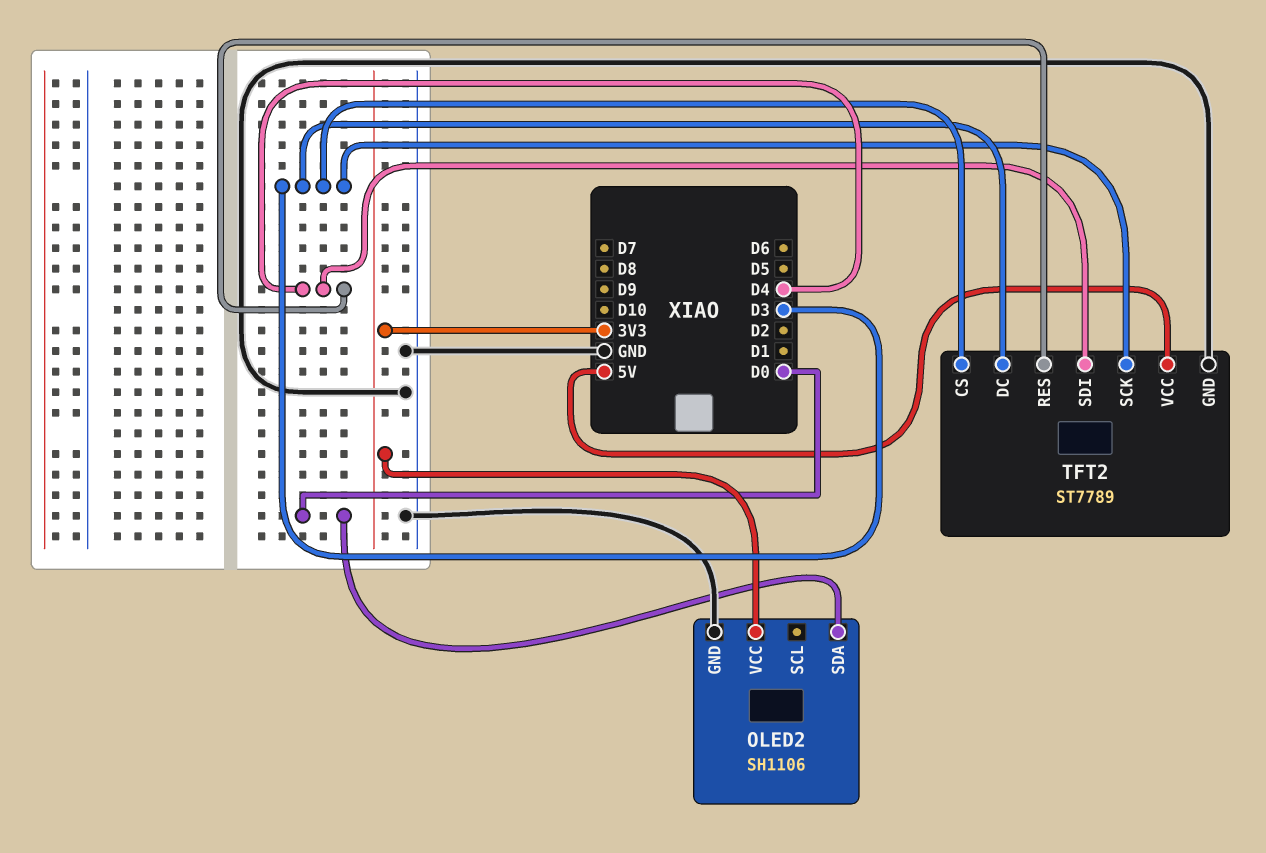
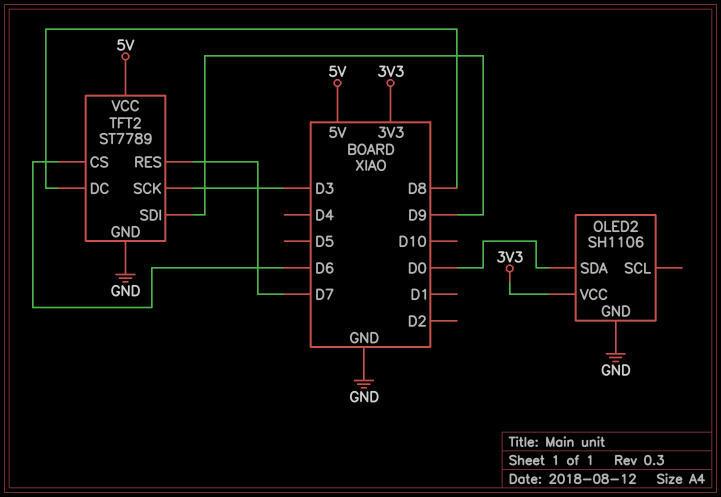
TFT2 pin CS: D3 -> D6
TFT2 pin DC: D3 -> D8
TFT2 pin RES: D4 -> D7
TFT2 pin SDI: D4 -> D9

